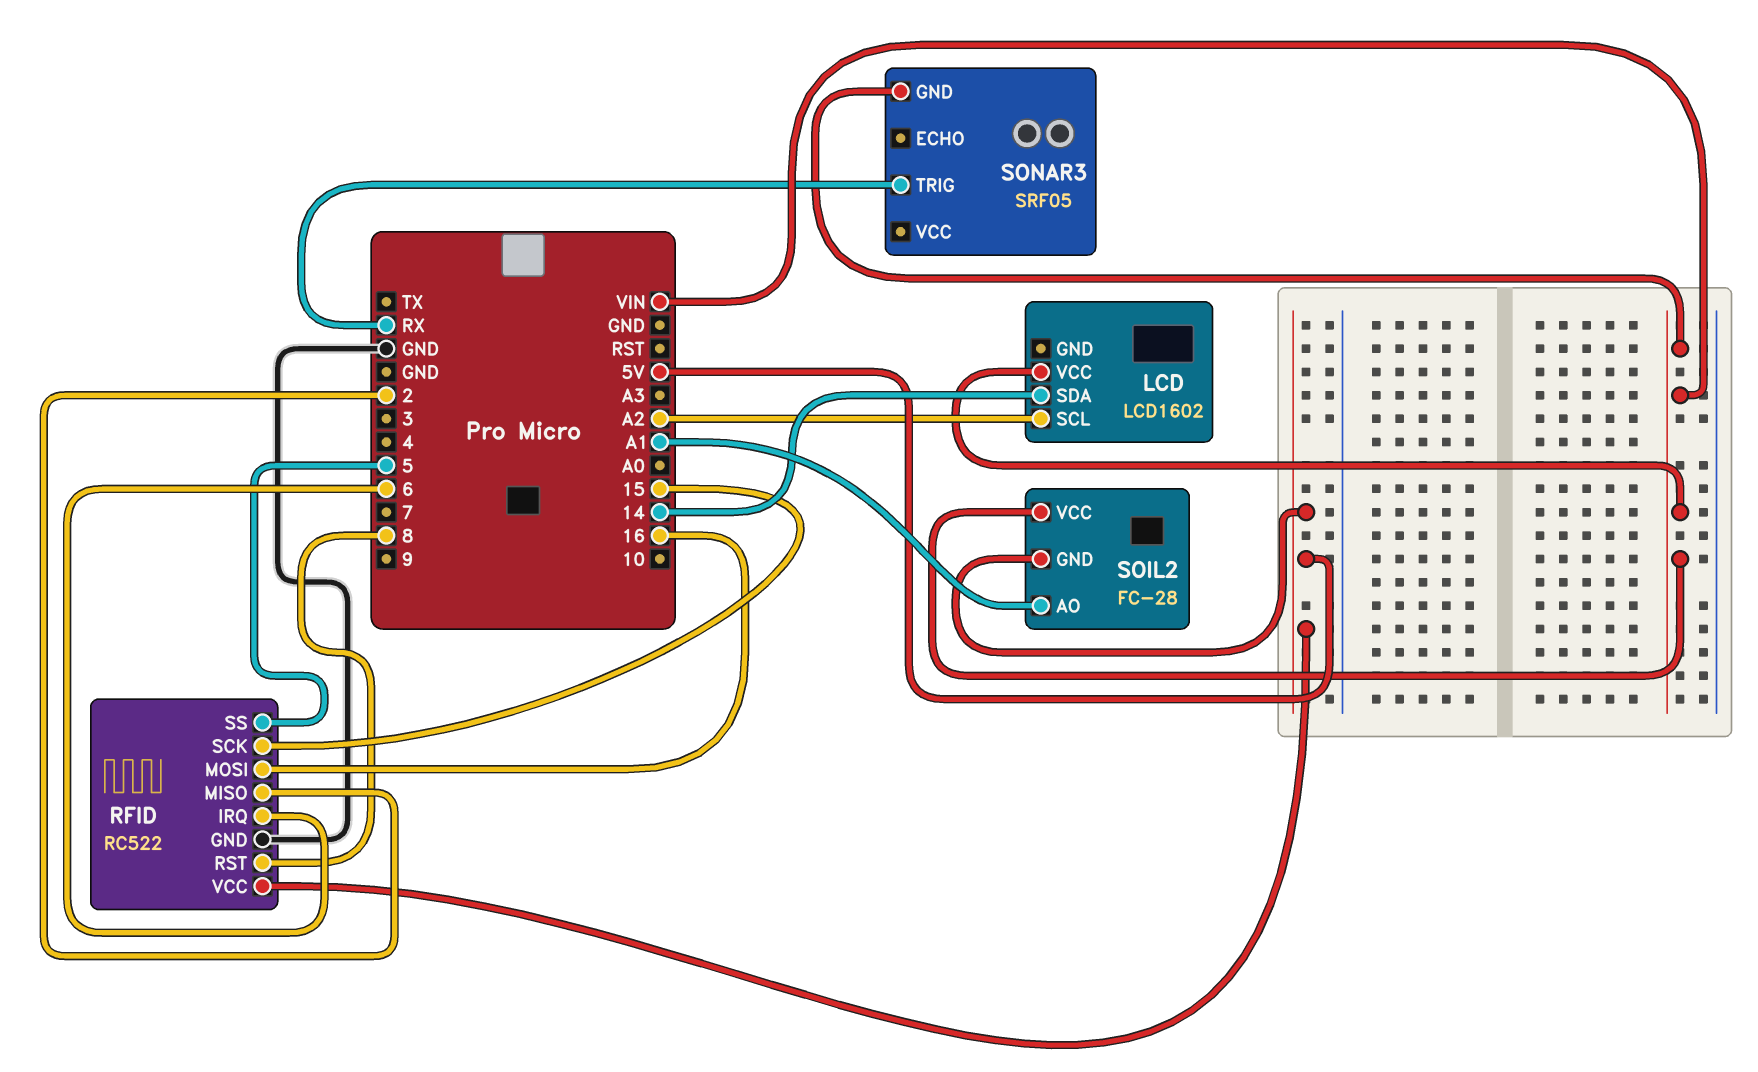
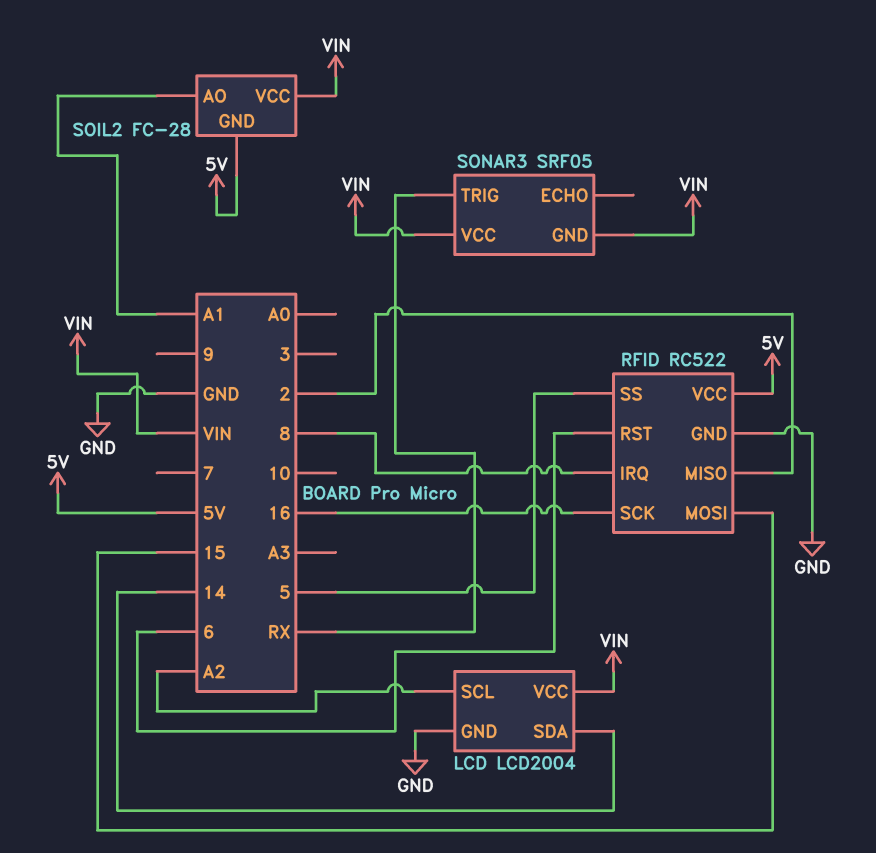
LCD: LCD1602 -> LCD2004
LCD pin GND: none -> GND
RFID pin IRQ: 6 -> 8
RFID pin MOSI: 16 -> 15
RFID pin RST: 8 -> 6
RFID pin SCK: 15 -> 16
SONAR3 pin VCC: none -> VIN

